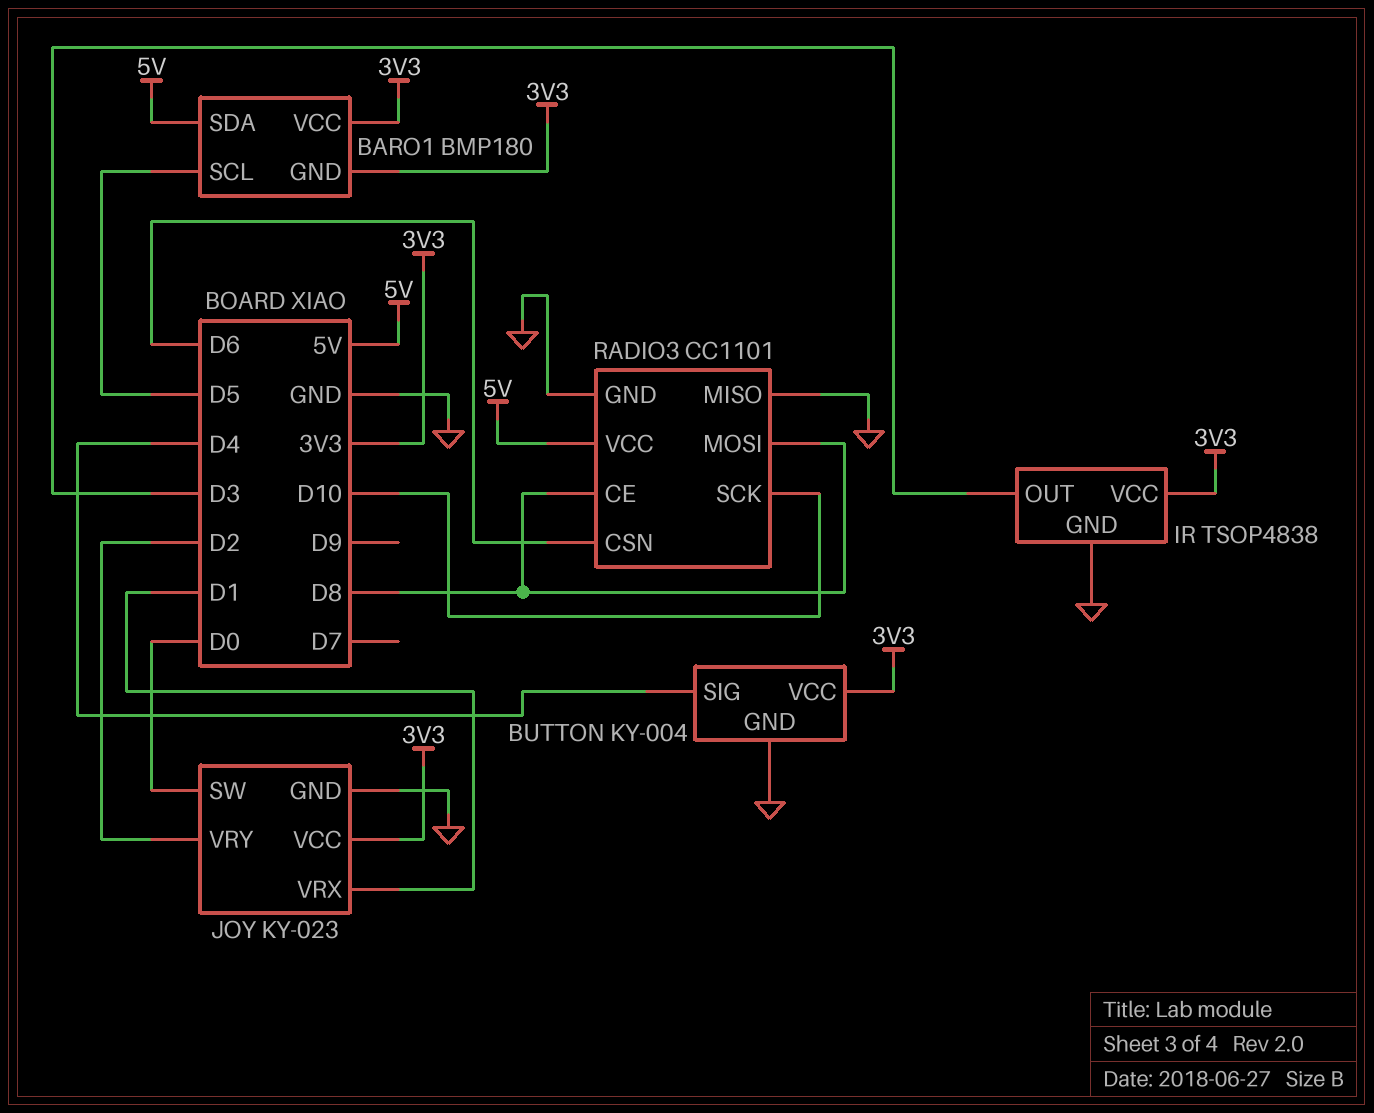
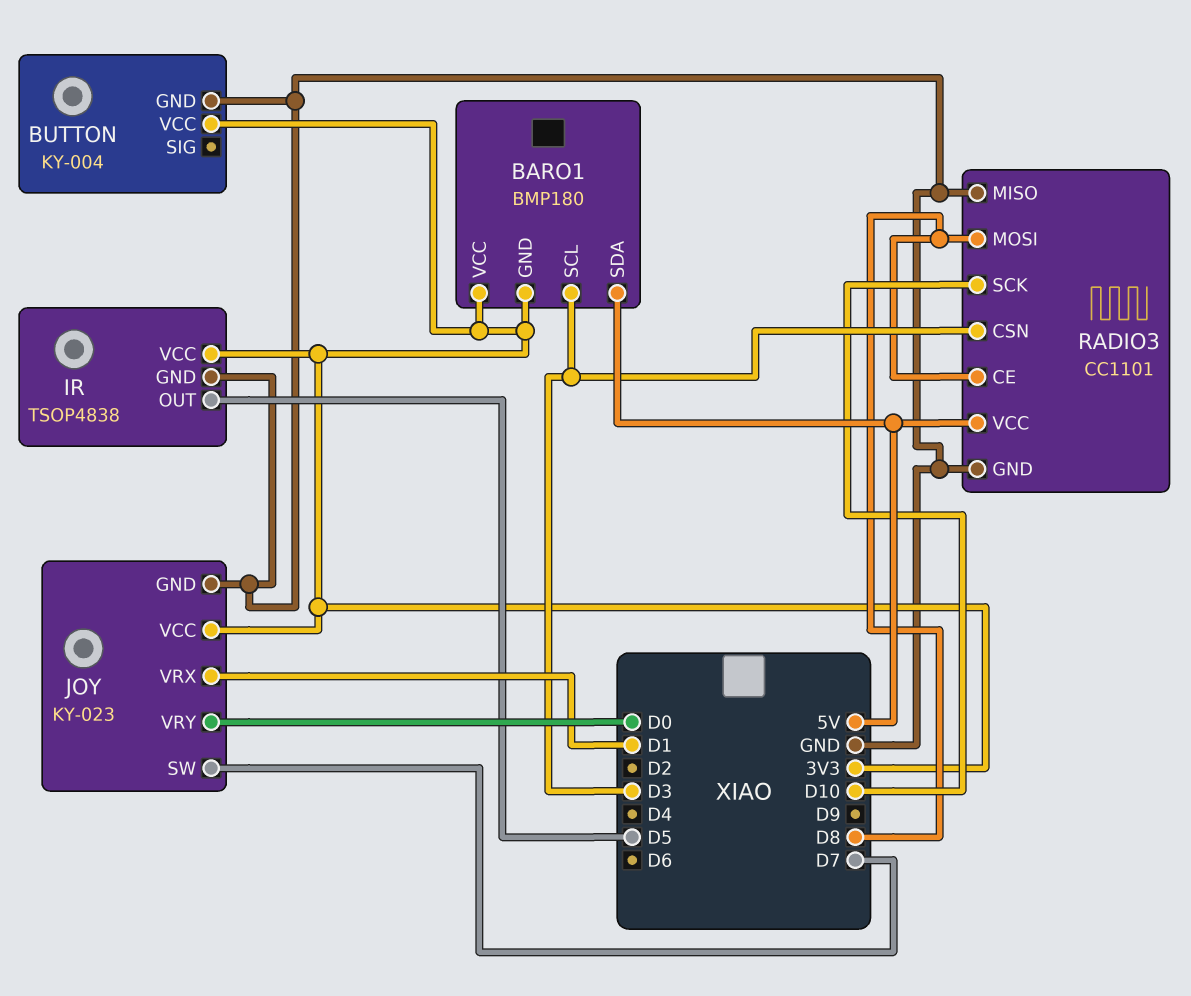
BARO1 pin SCL: D5 -> D3
BUTTON pin SIG: D4 -> none
IR pin OUT: D3 -> D5
JOY pin SW: D0 -> D7
JOY pin VRY: D2 -> D0
RADIO3 pin CSN: D6 -> D3

